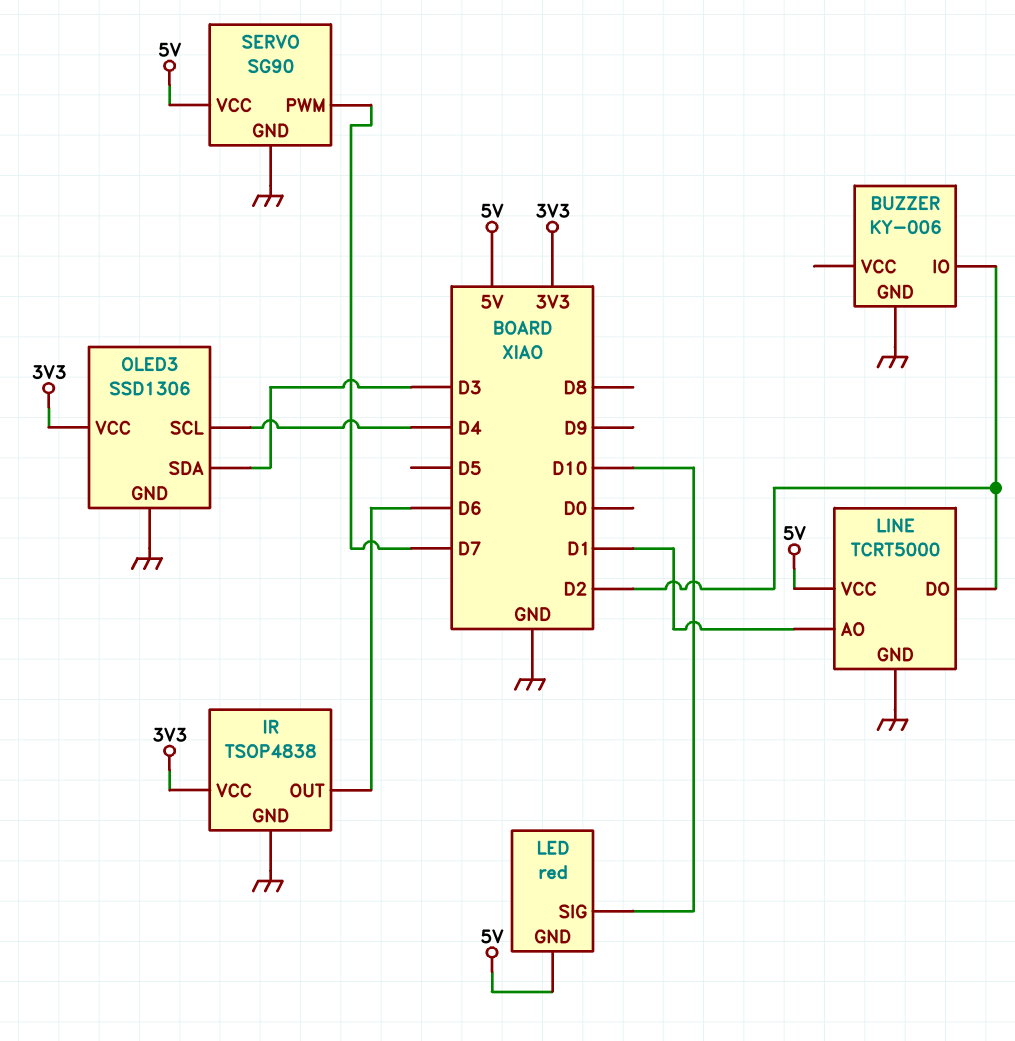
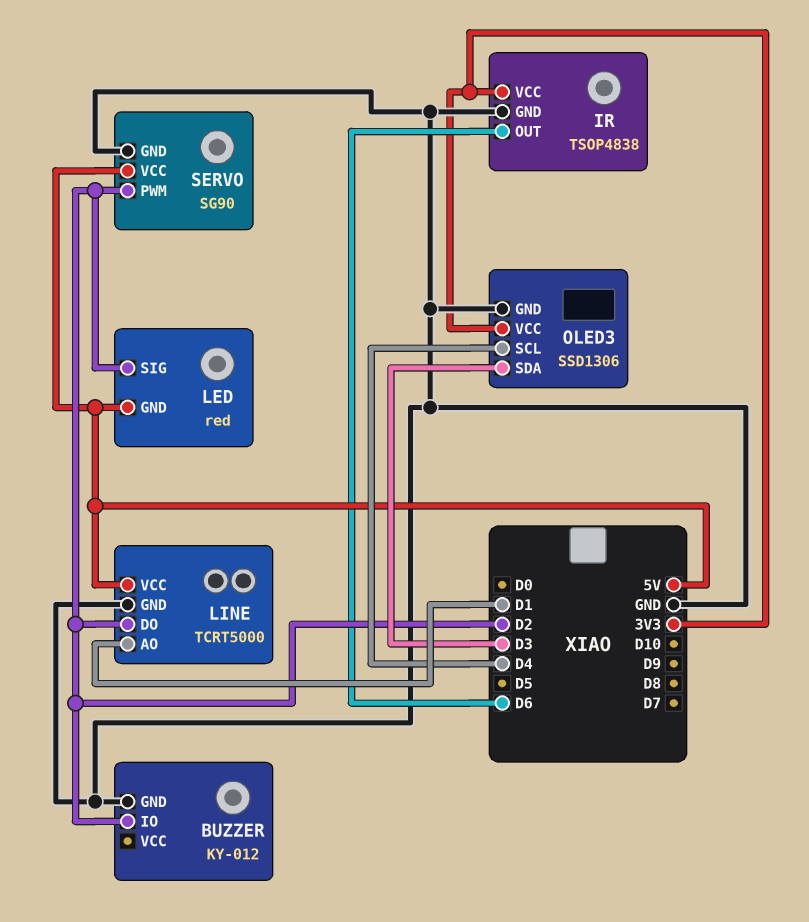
BUZZER: KY-006 -> KY-012
LED pin SIG: D10 -> D2
SERVO pin PWM: D7 -> D2

